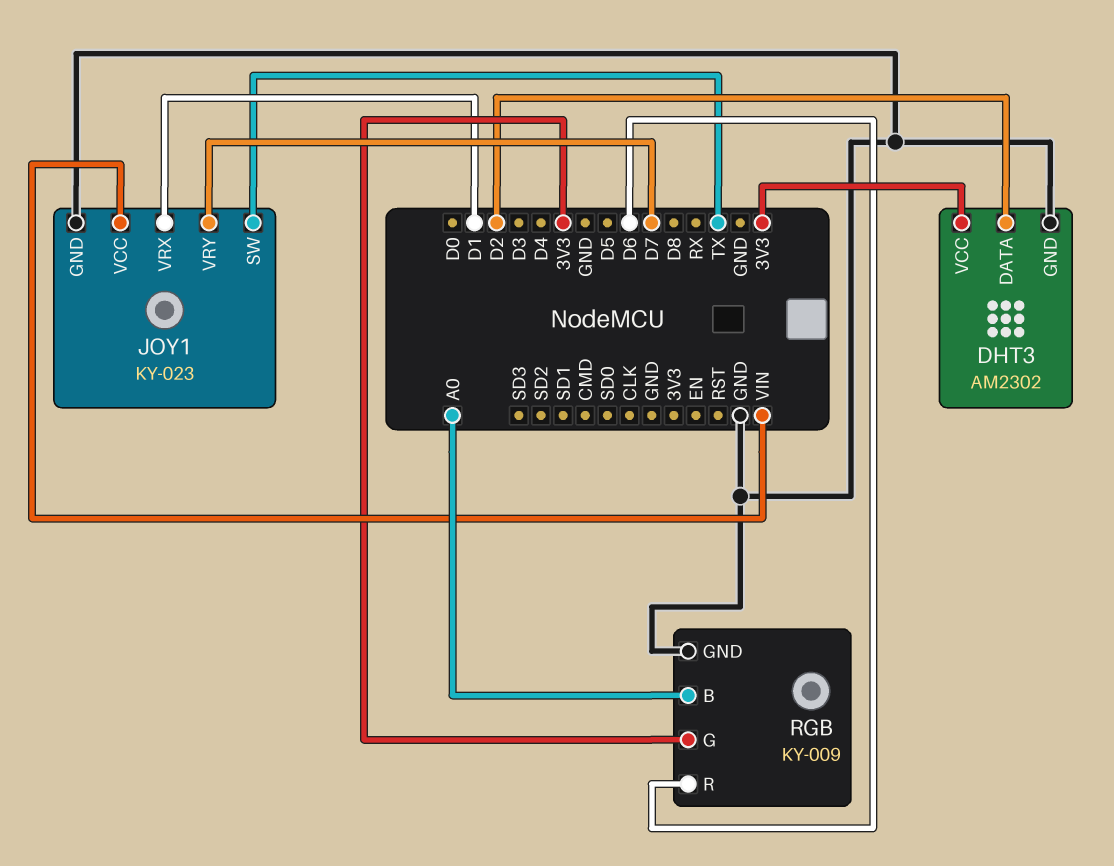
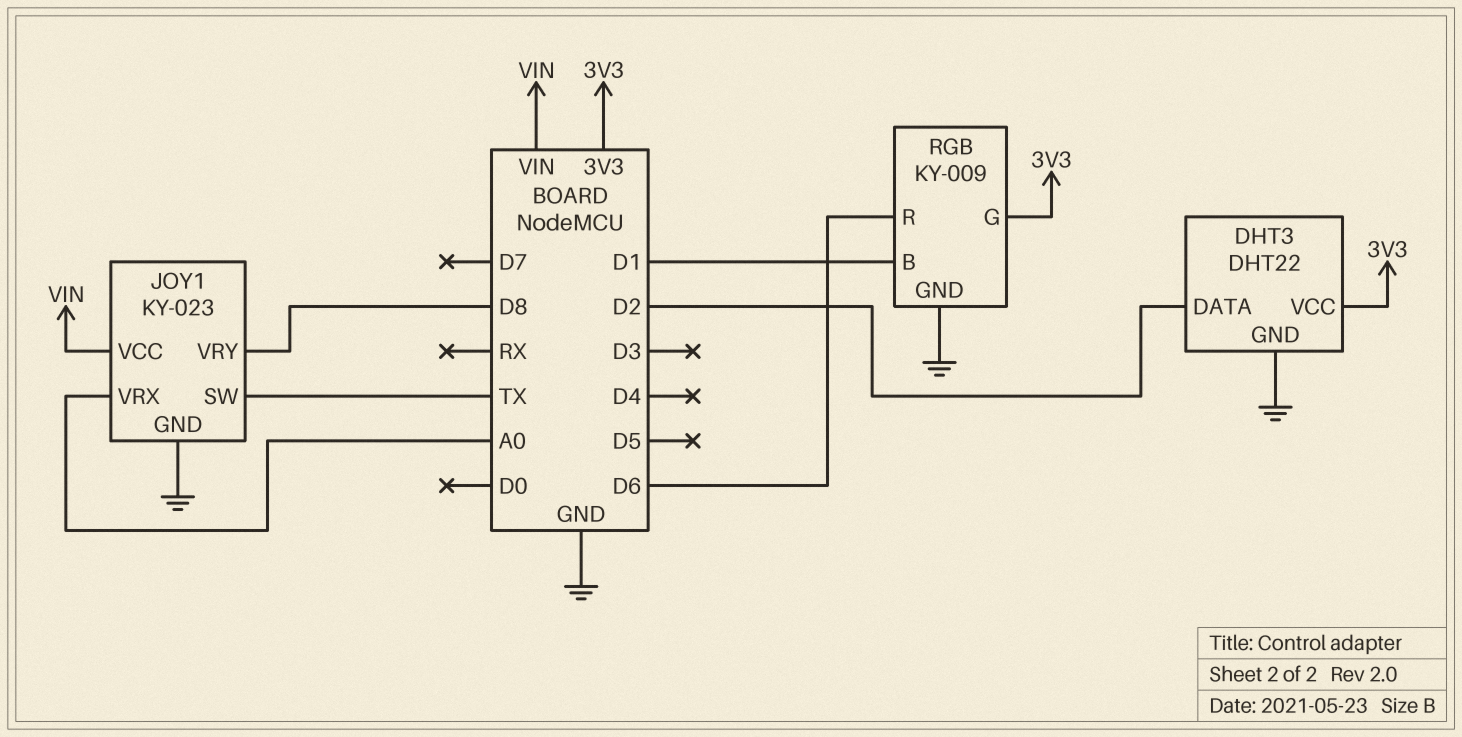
DHT3: AM2302 -> DHT22
JOY1 pin VRX: D1 -> A0
JOY1 pin VRY: D7 -> D8
RGB pin B: A0 -> D1

